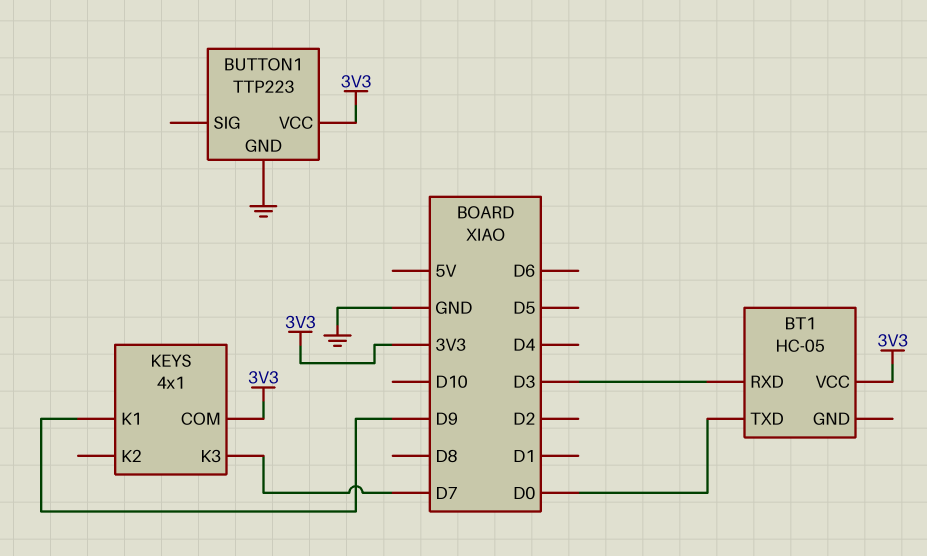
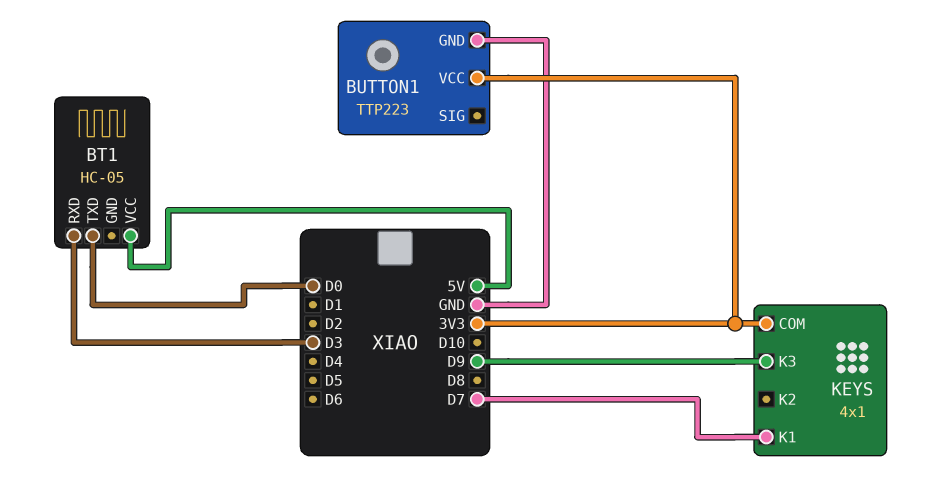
BT1 pin VCC: 3V3 -> 5V
KEYS pin K1: D9 -> D7
KEYS pin K3: D7 -> D9

